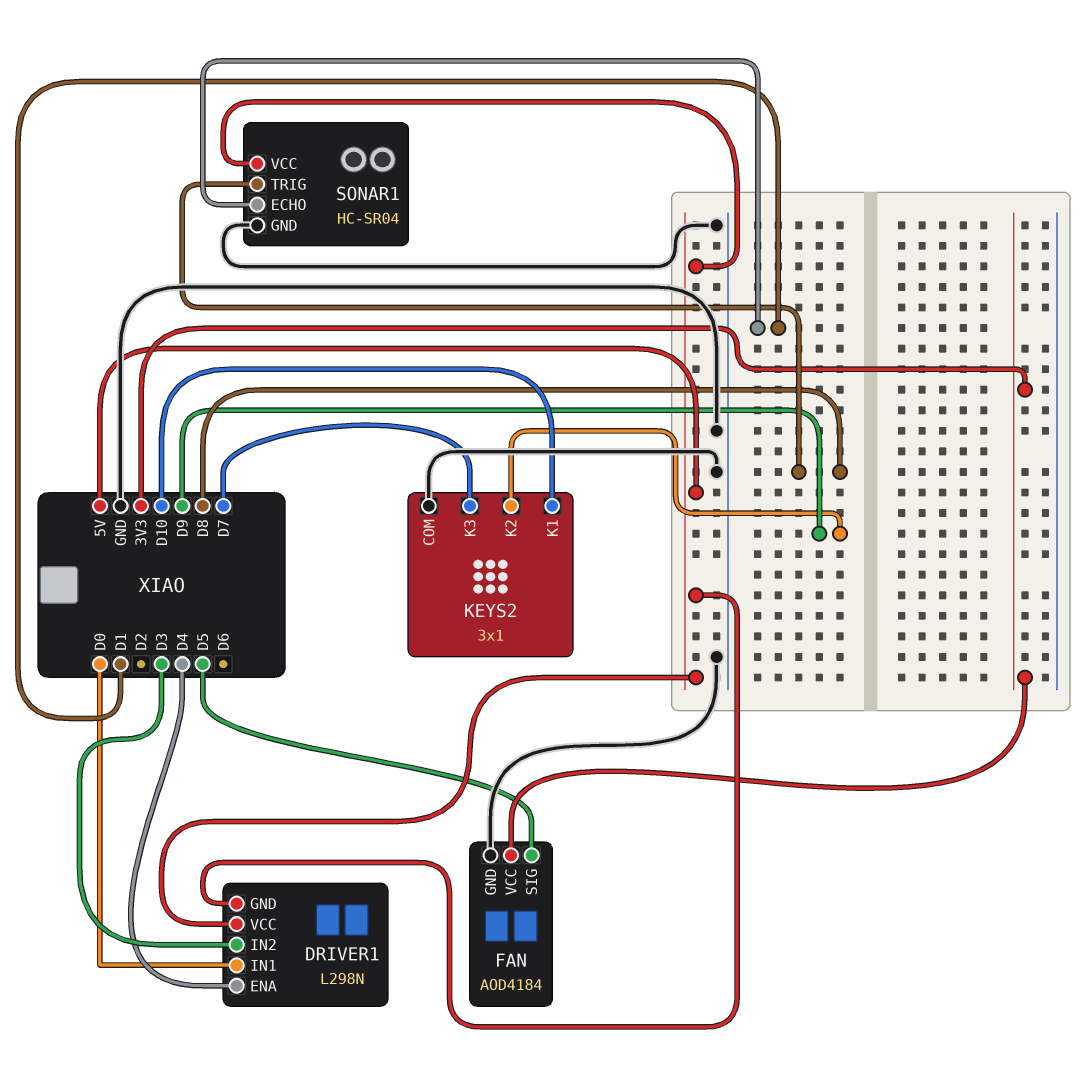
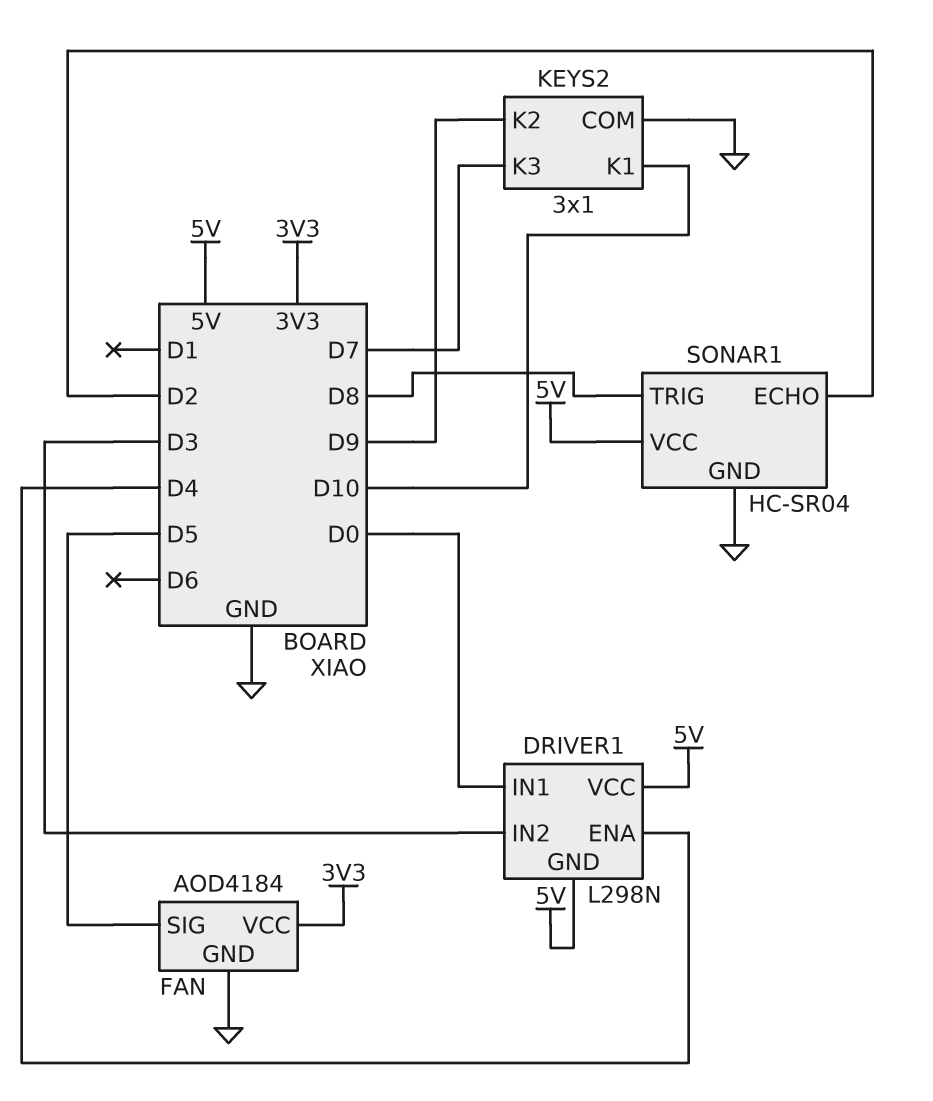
SONAR1 pin ECHO: D1 -> D2

